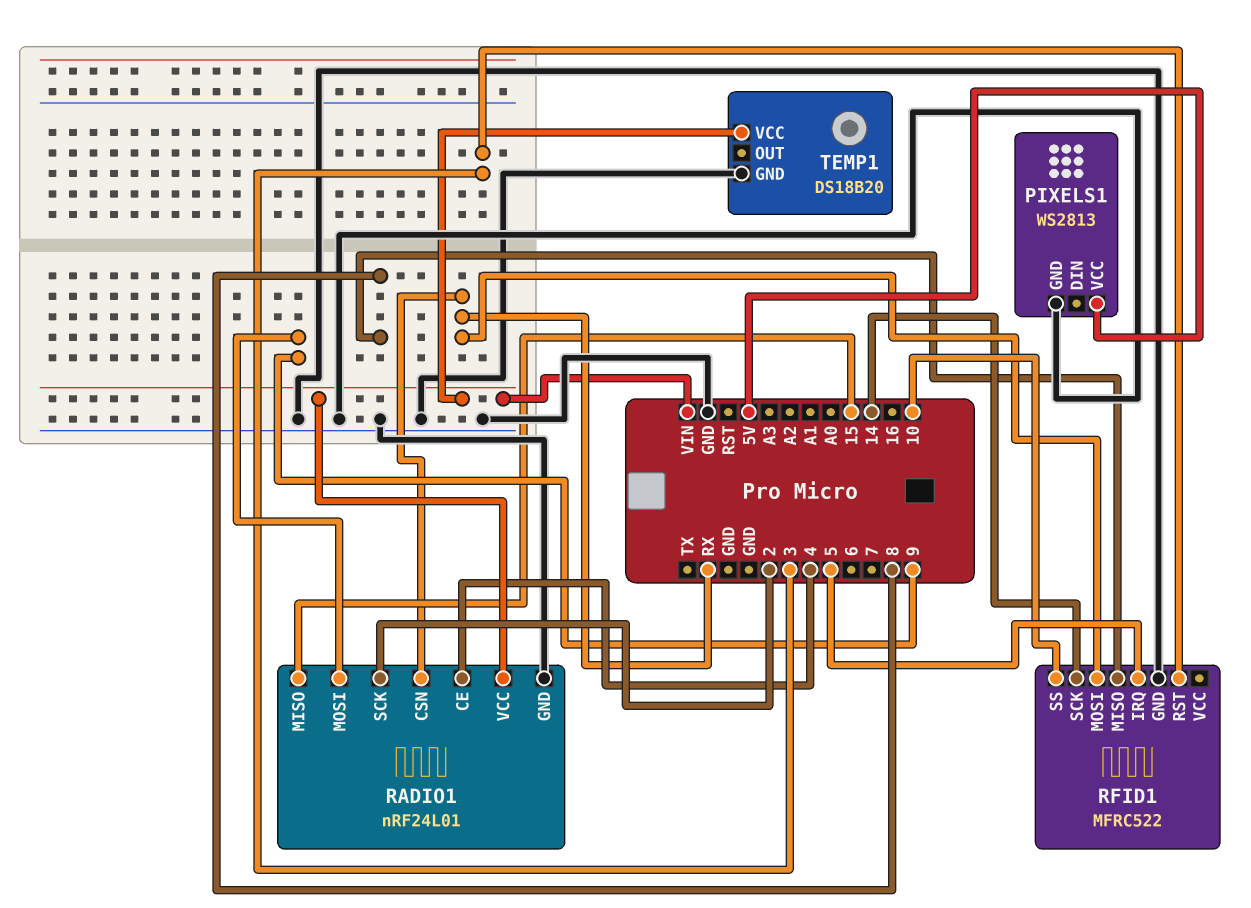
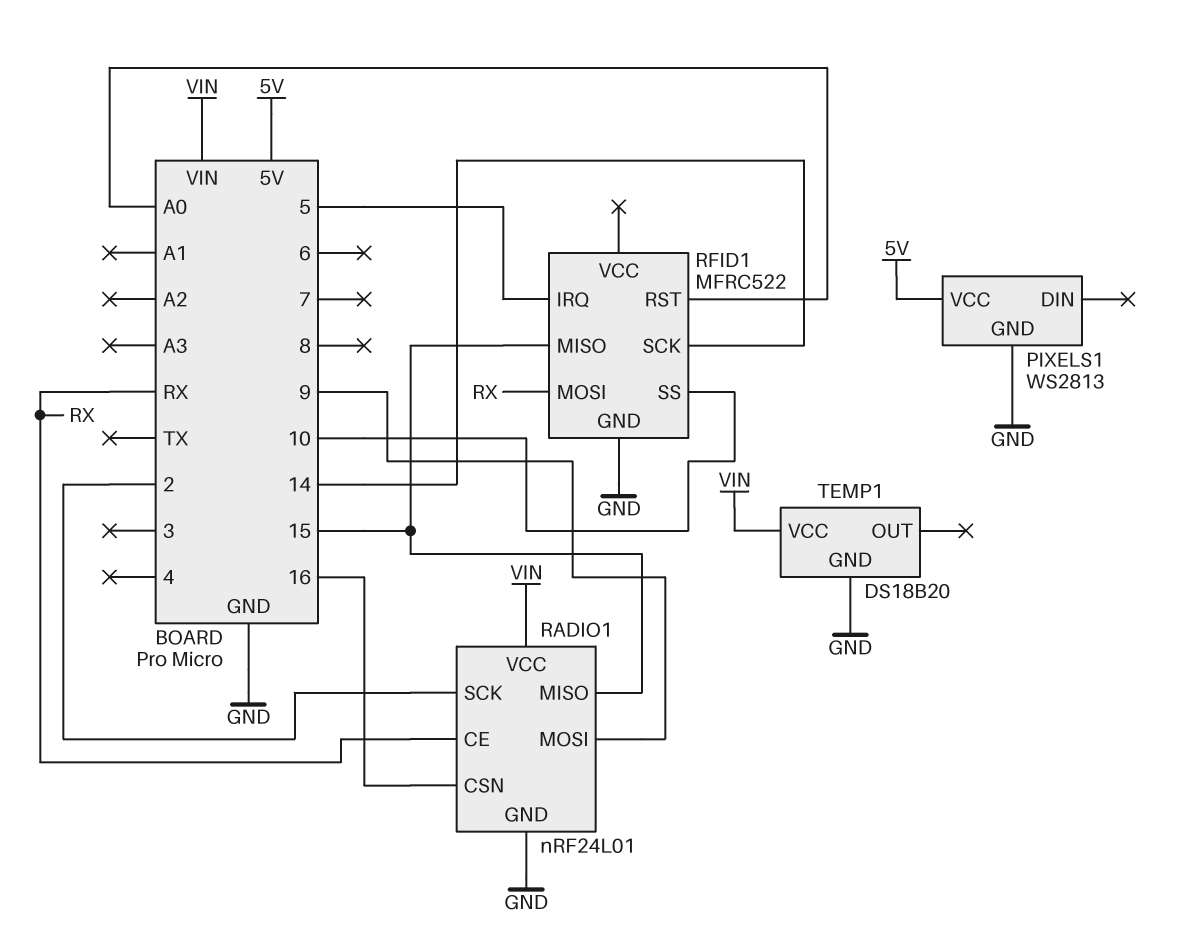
RADIO1 pin CE: 4 -> RX
RADIO1 pin CSN: RX -> 16
RFID1 pin MISO: 8 -> 15
RFID1 pin RST: 3 -> A0

